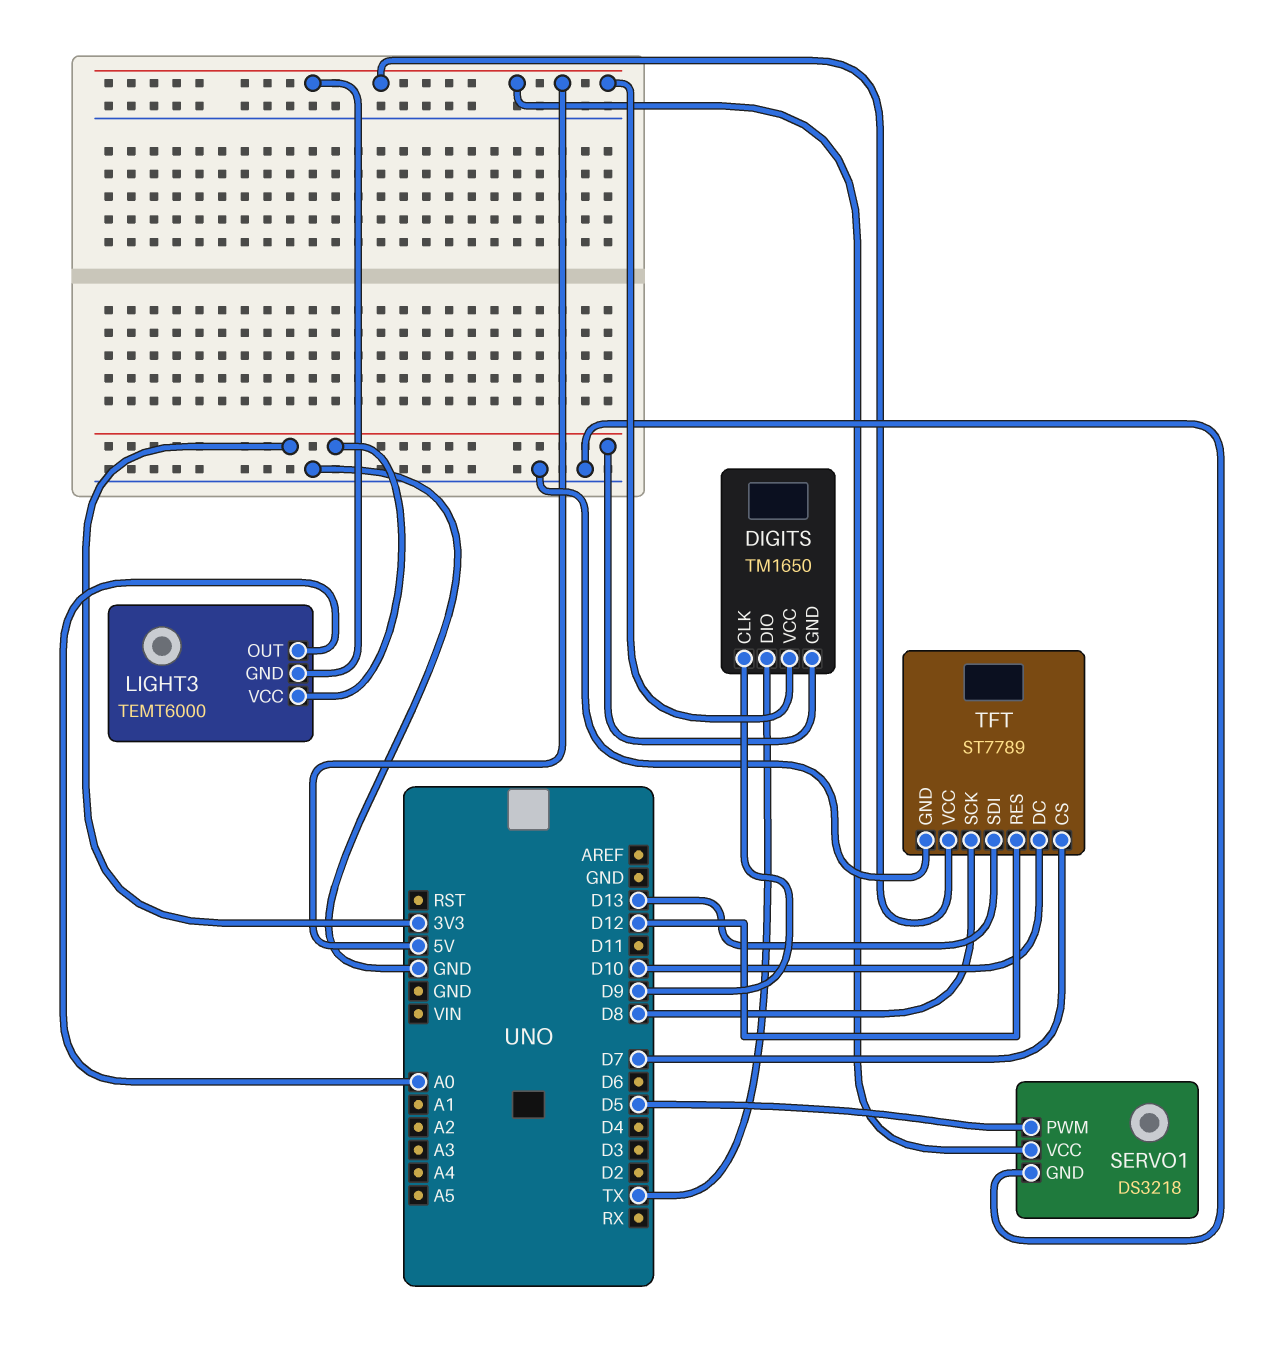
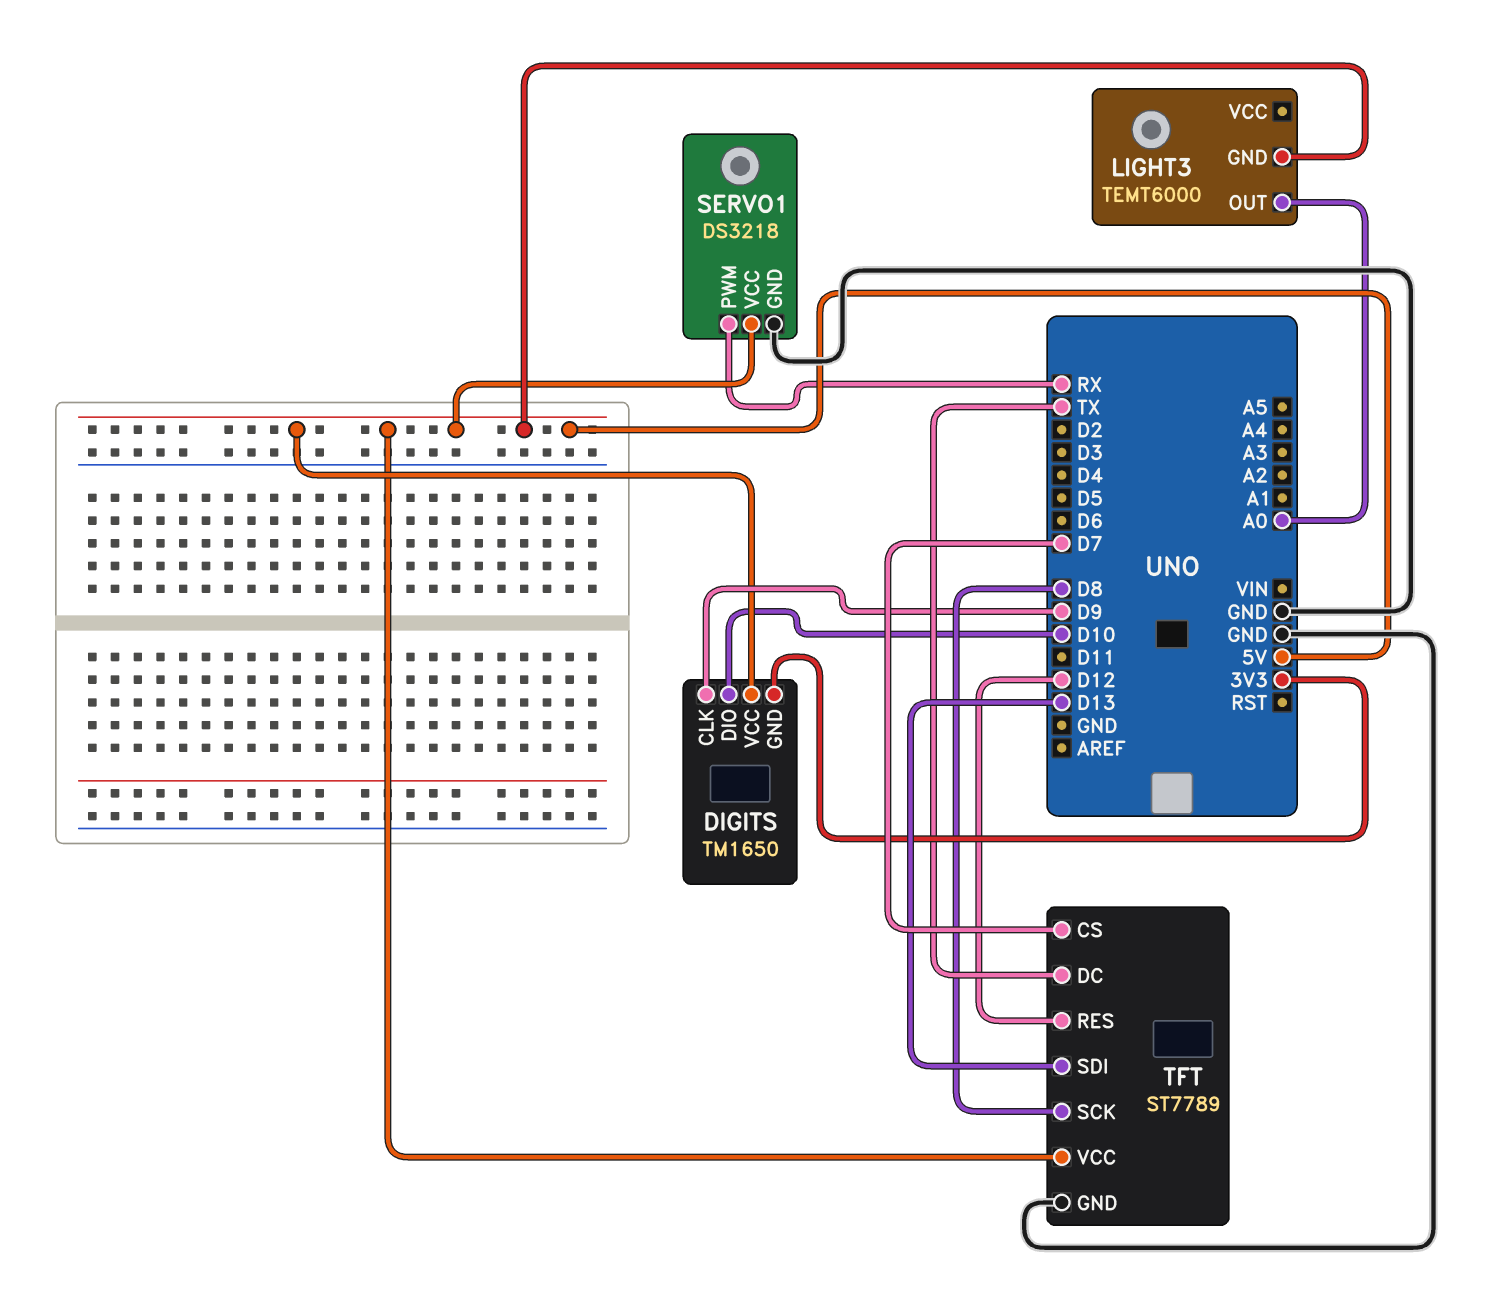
DIGITS pin DIO: TX -> D10
LIGHT3 pin VCC: 3V3 -> none
SERVO1 pin PWM: D5 -> RX
TFT pin DC: D10 -> TX

